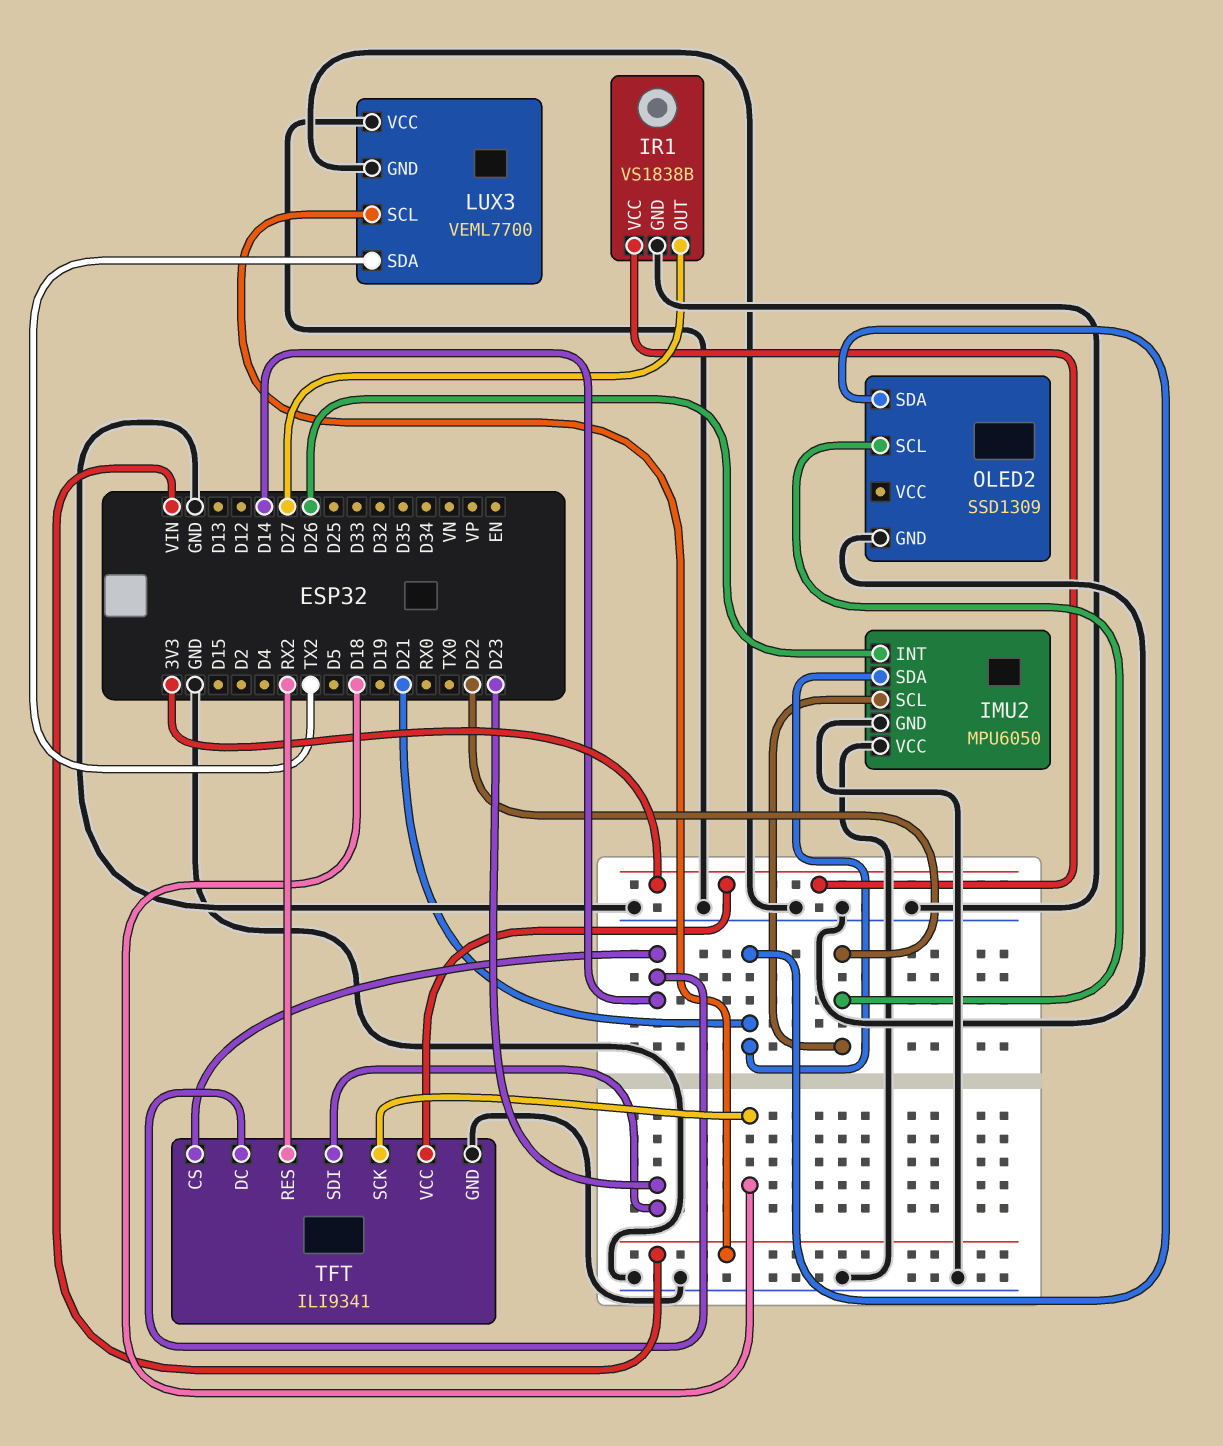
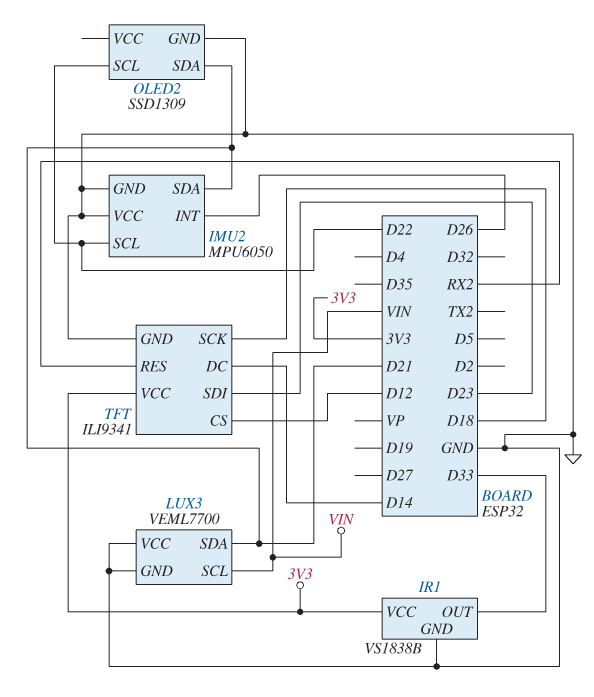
IR1 pin OUT: D27 -> D33
LUX3 pin SDA: TX2 -> D21
TFT pin CS: D14 -> D12

